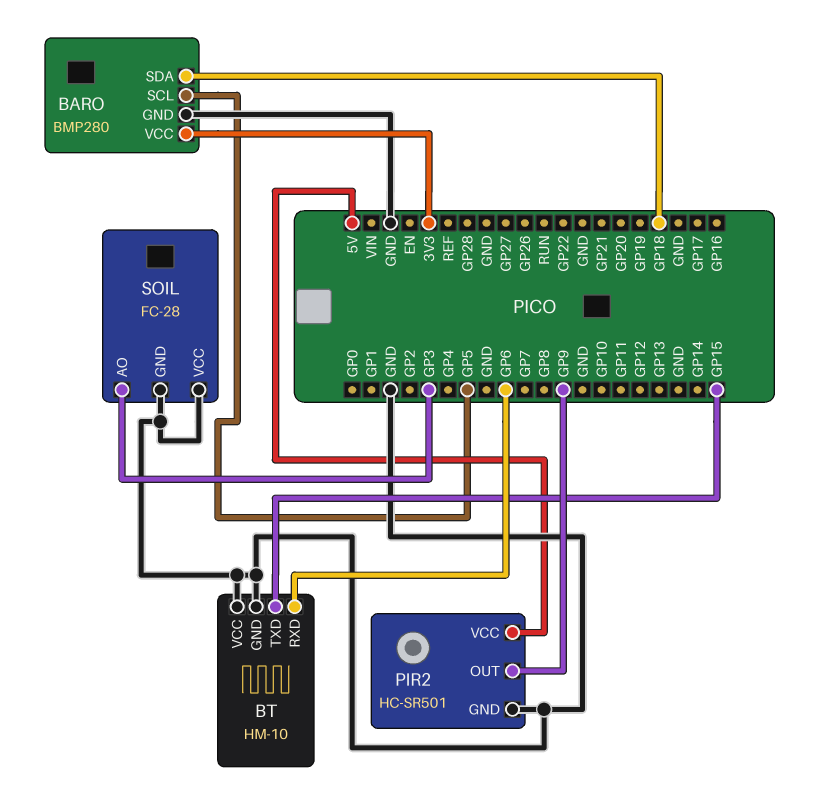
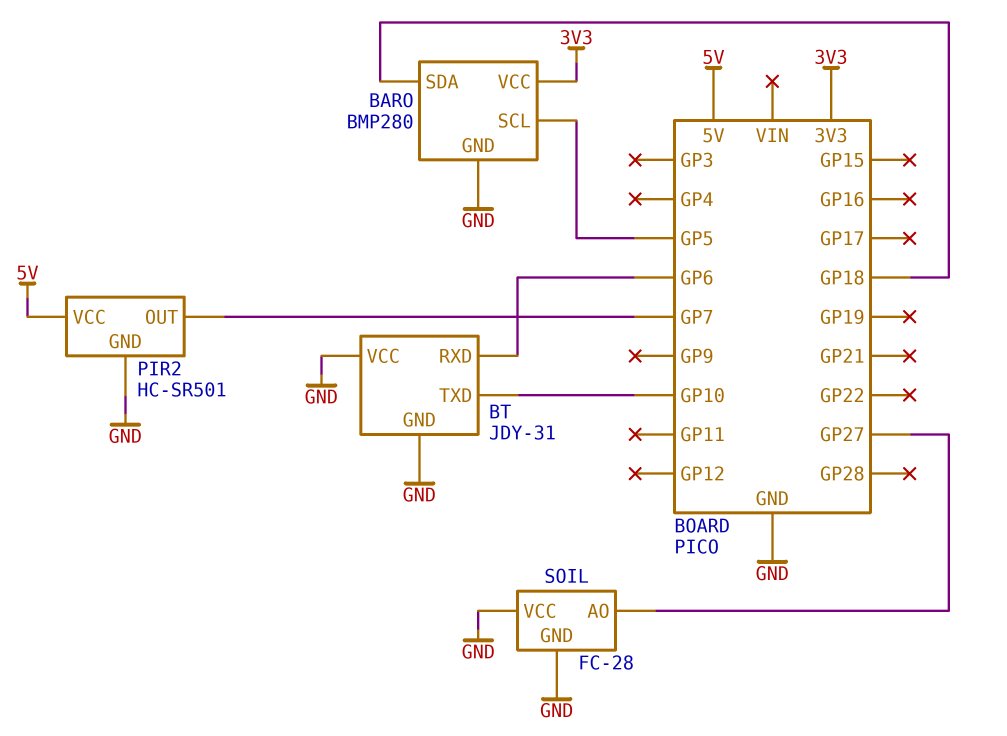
BT: HM-10 -> JDY-31
BT pin TXD: GP15 -> GP10
PIR2 pin OUT: GP9 -> GP7
SOIL pin AO: GP3 -> GP27

